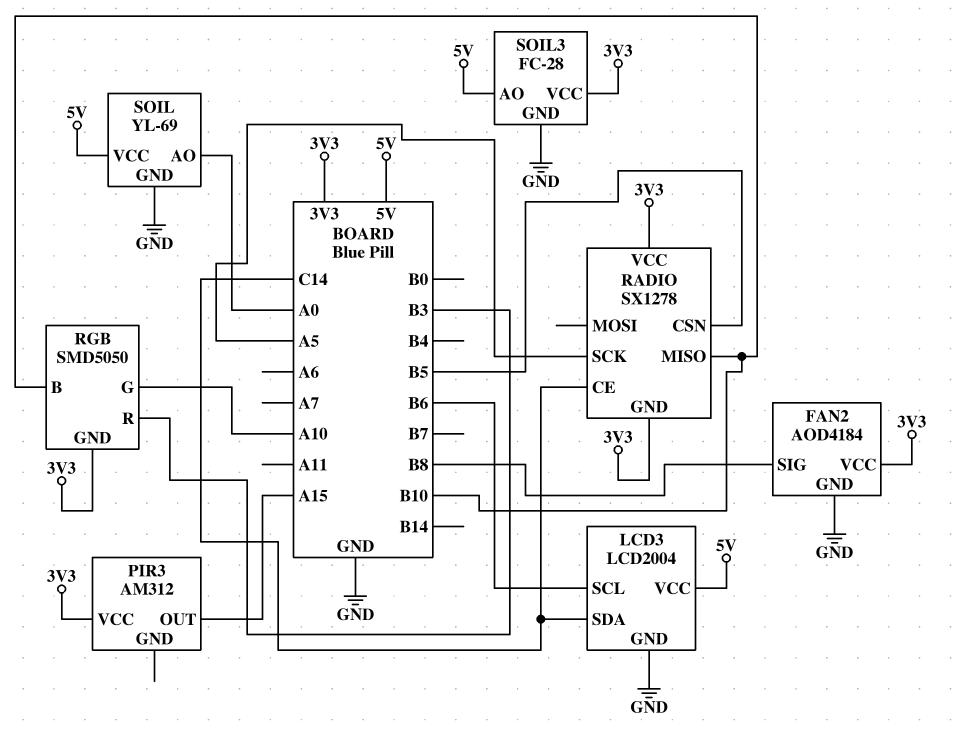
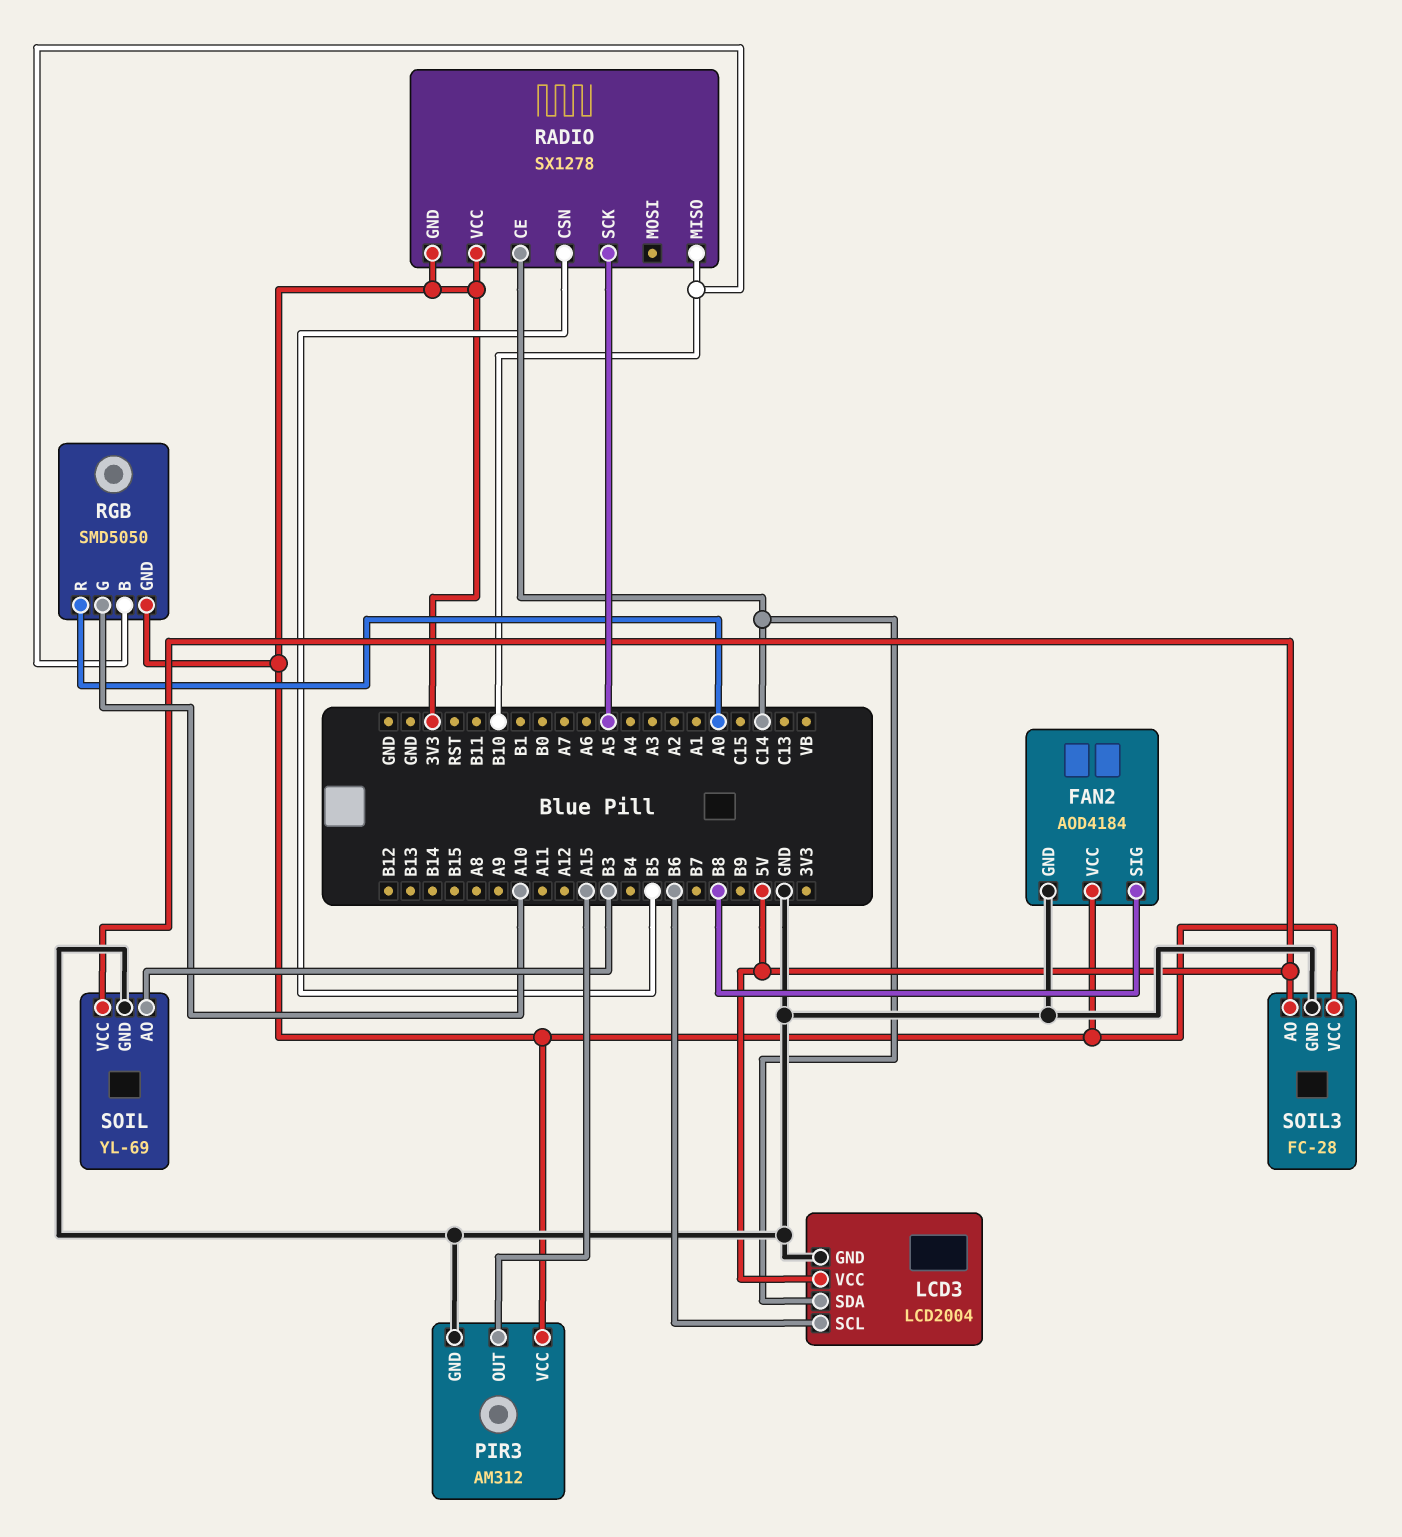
PIR3 pin GND: none -> GND
RGB pin R: B3 -> A0
SOIL pin AO: A0 -> B3

